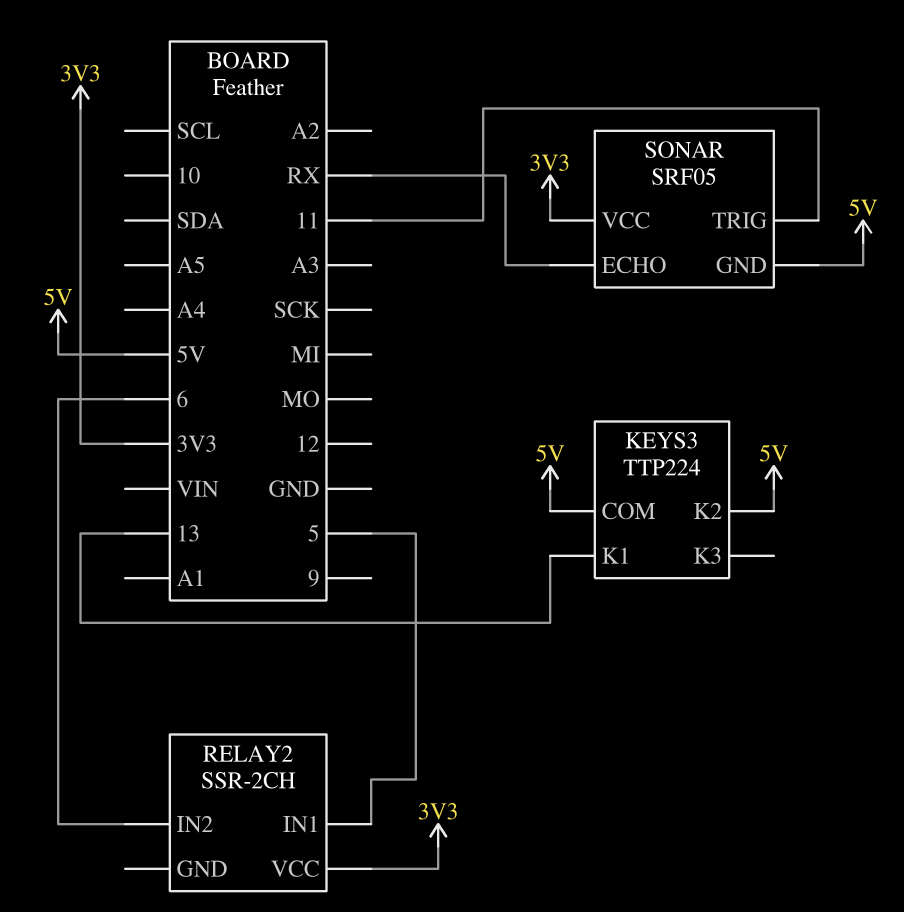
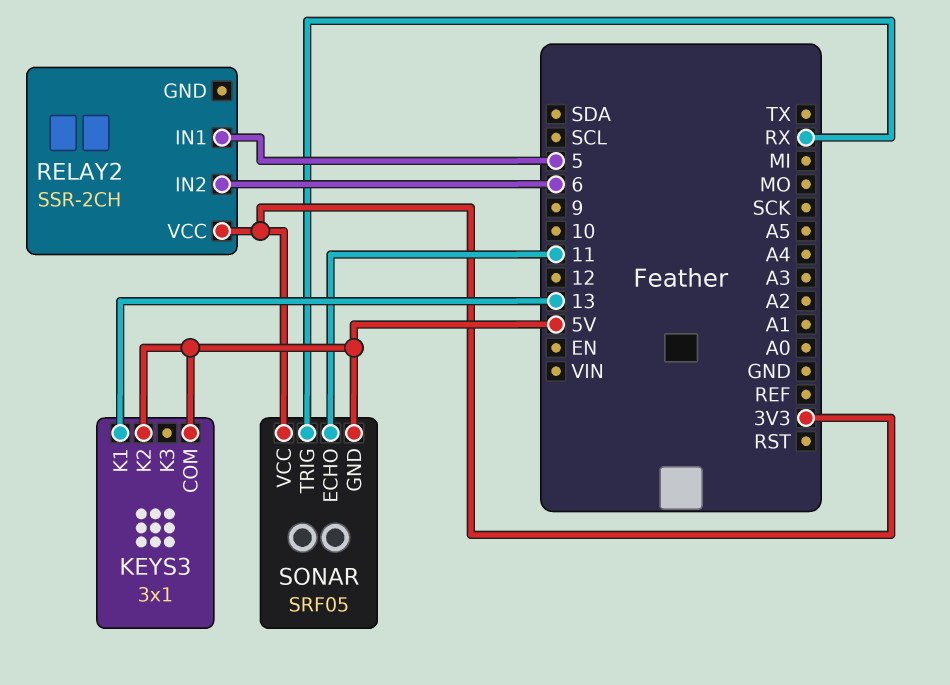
KEYS3: TTP224 -> 3x1
SONAR pin ECHO: RX -> 11
SONAR pin TRIG: 11 -> RX

